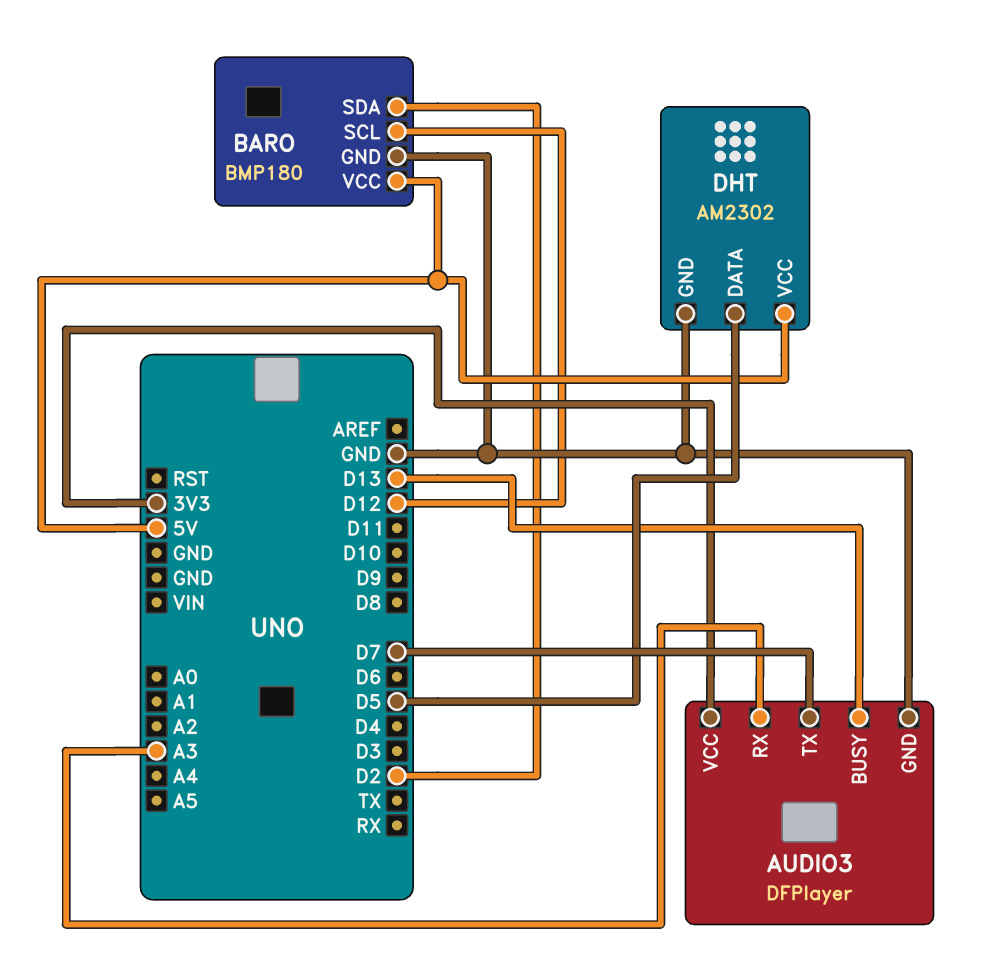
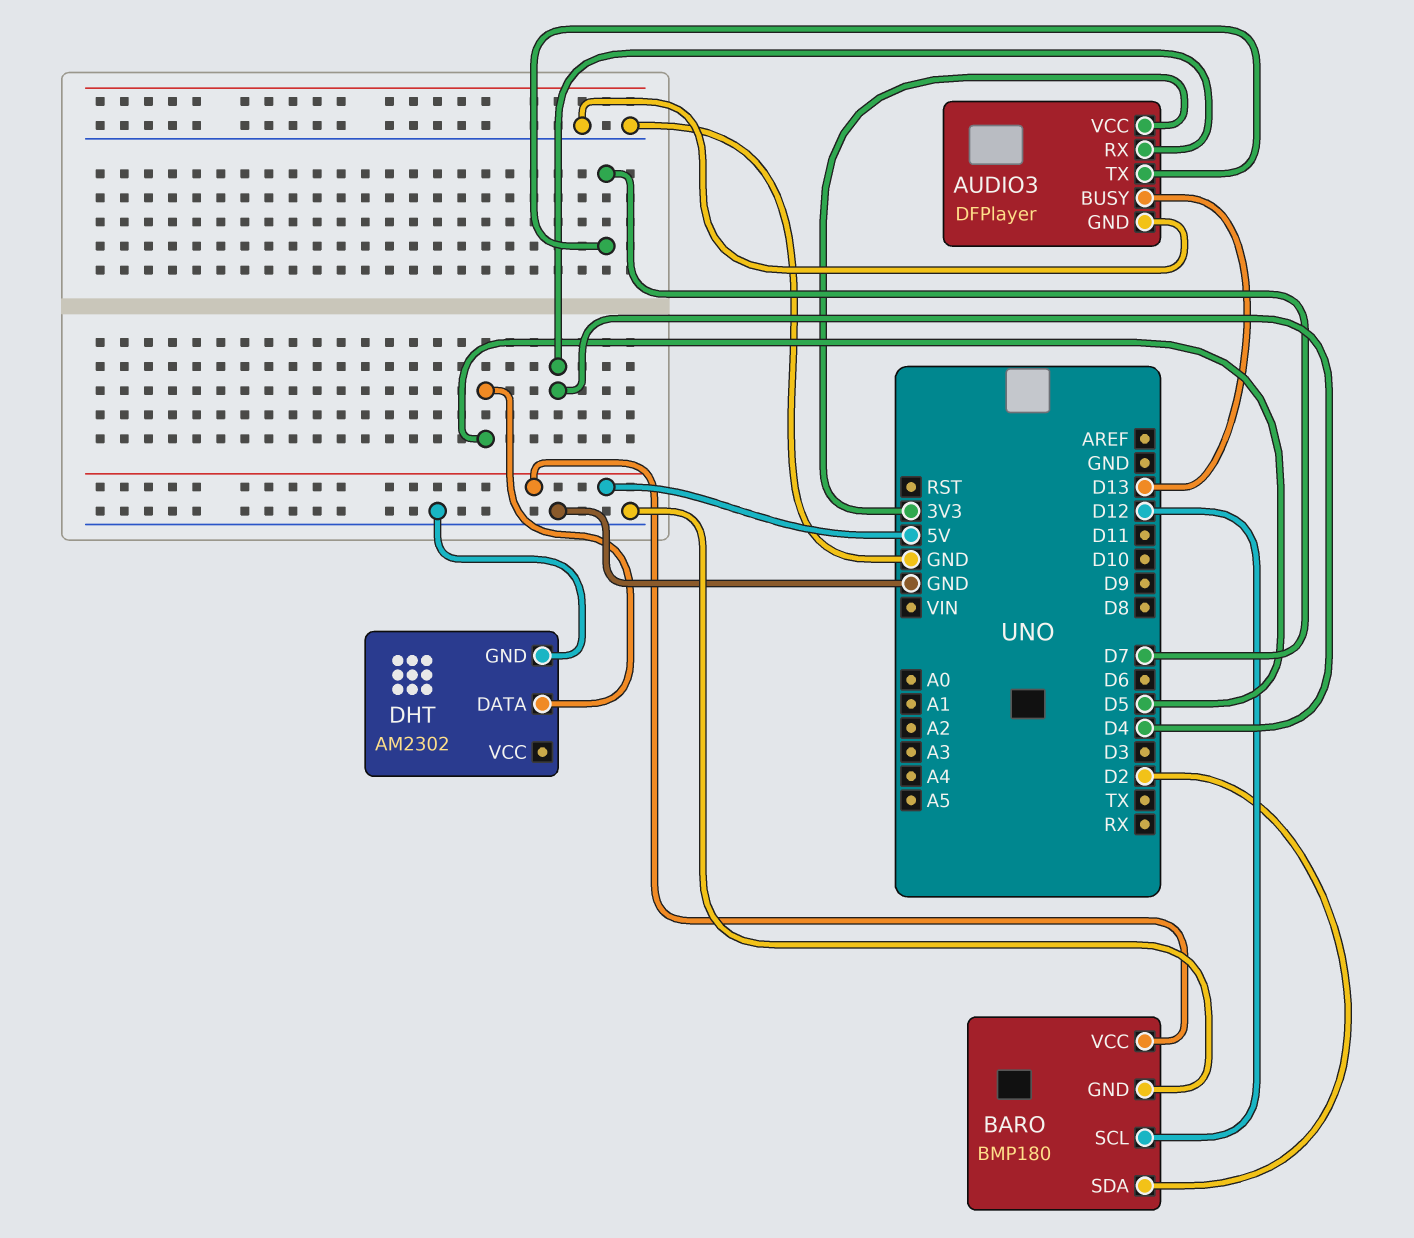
AUDIO3 pin RX: A3 -> D4
DHT pin VCC: 5V -> none

